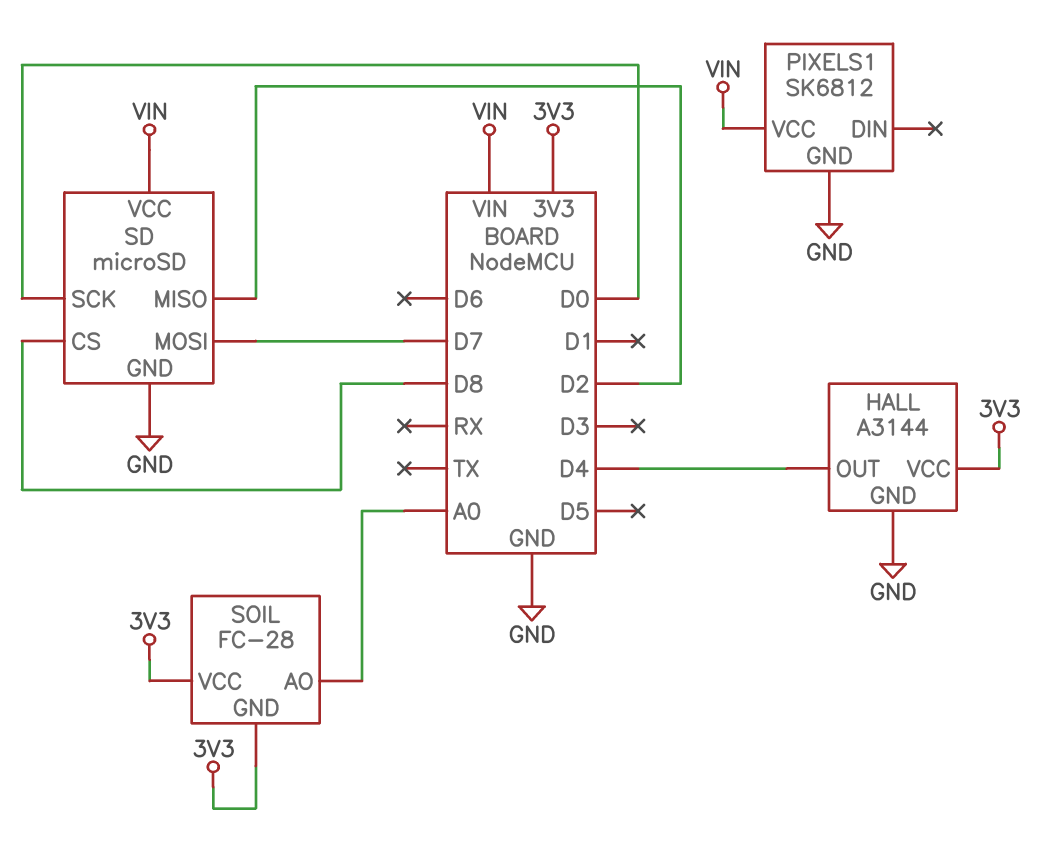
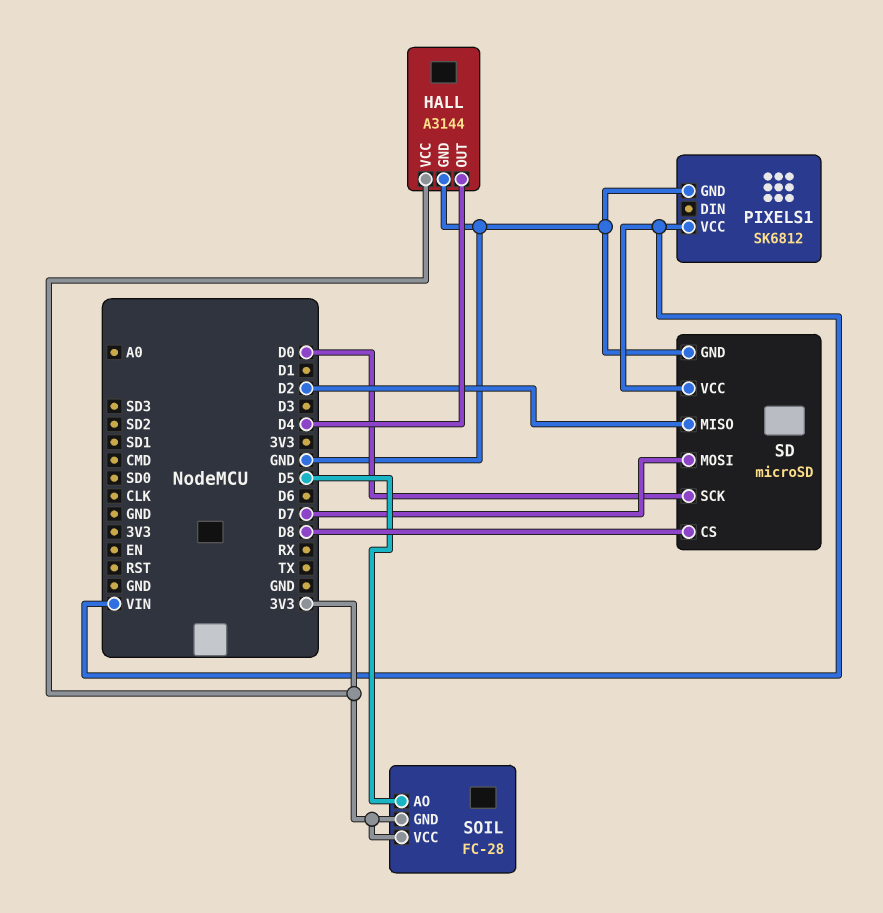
SOIL pin AO: A0 -> D5

